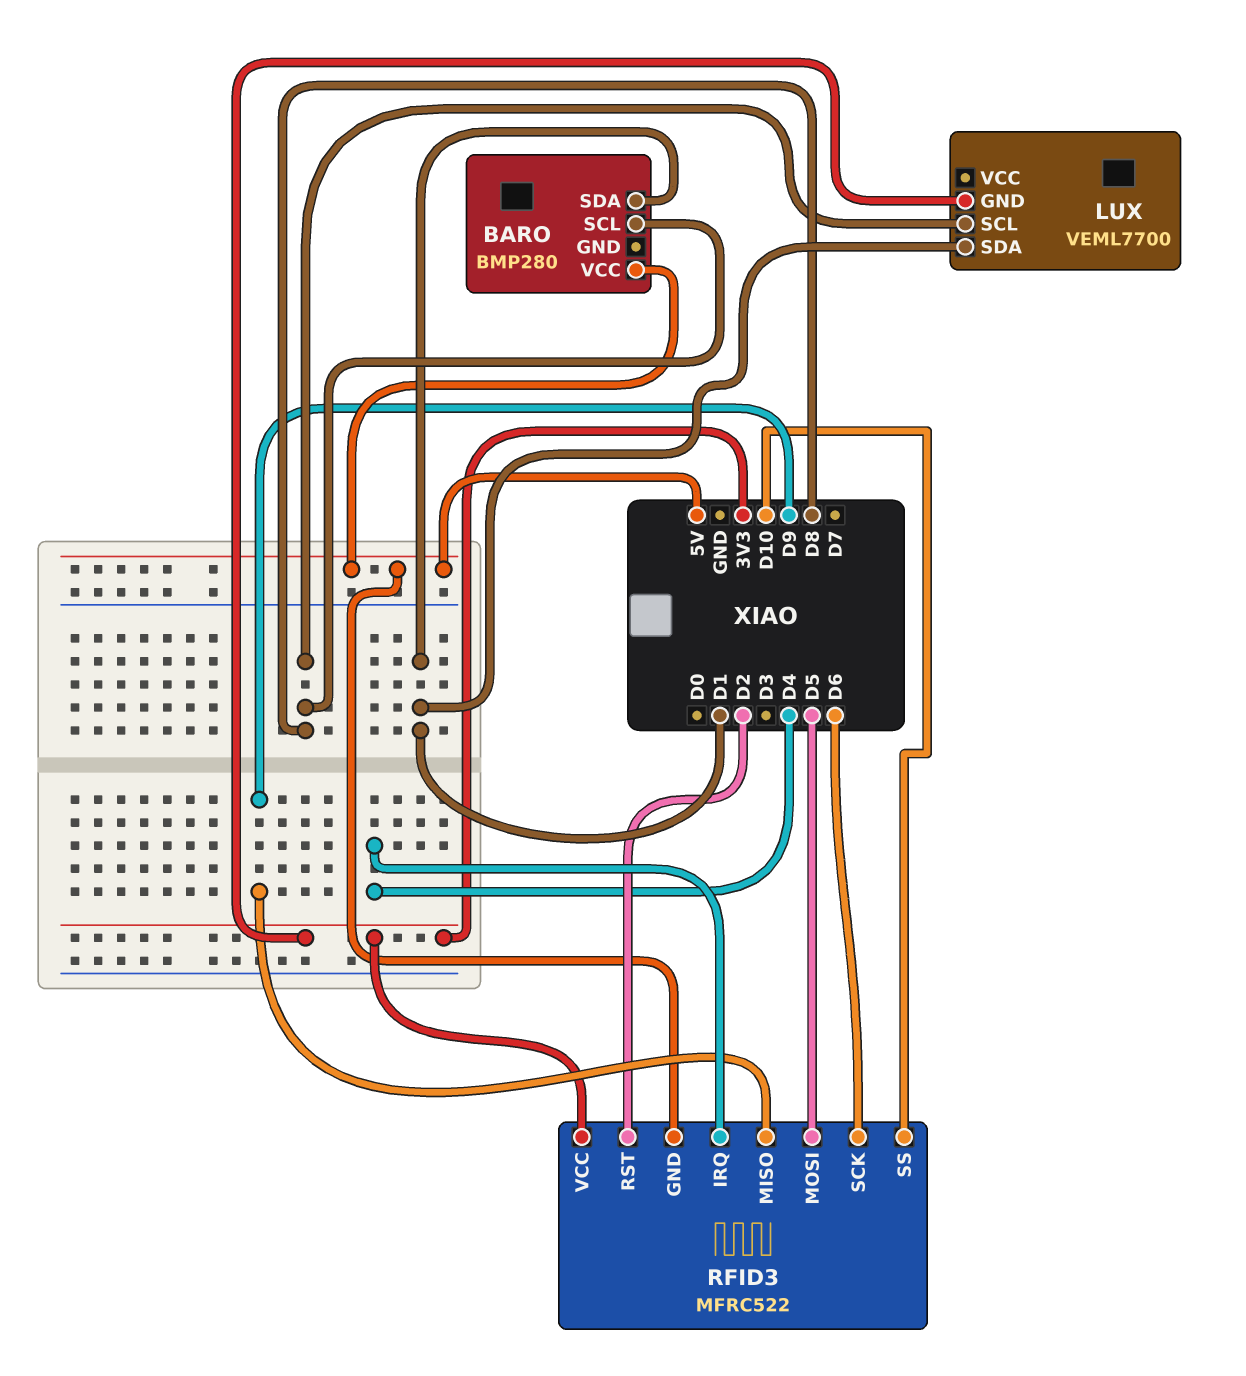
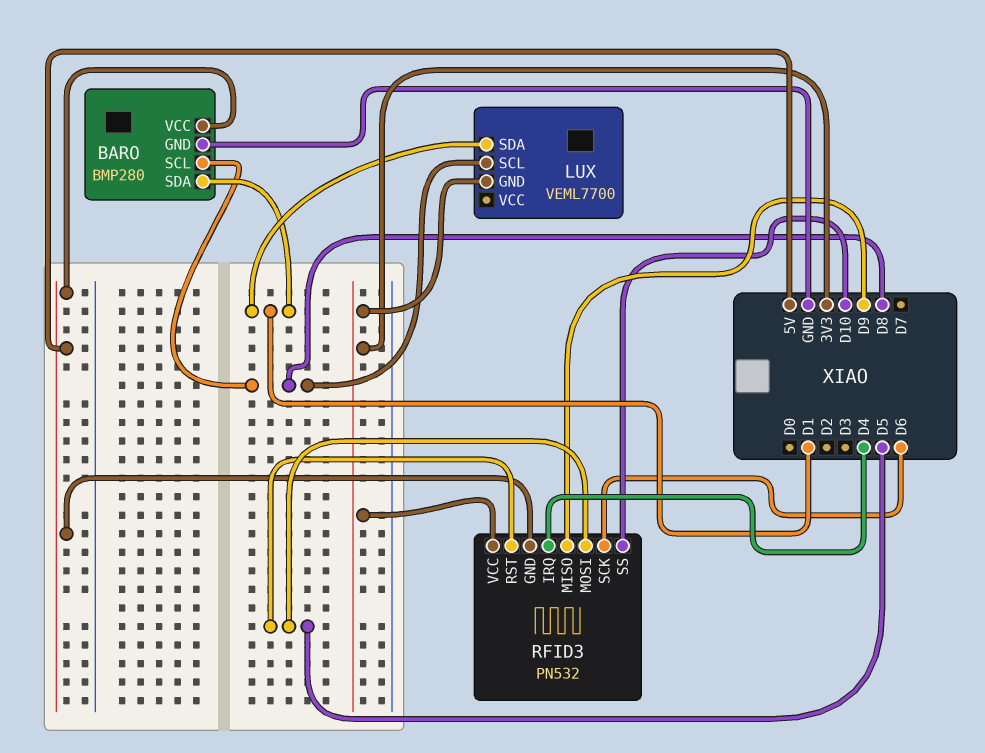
BARO pin GND: none -> GND
RFID3: MFRC522 -> PN532
RFID3 pin RST: D2 -> D5

